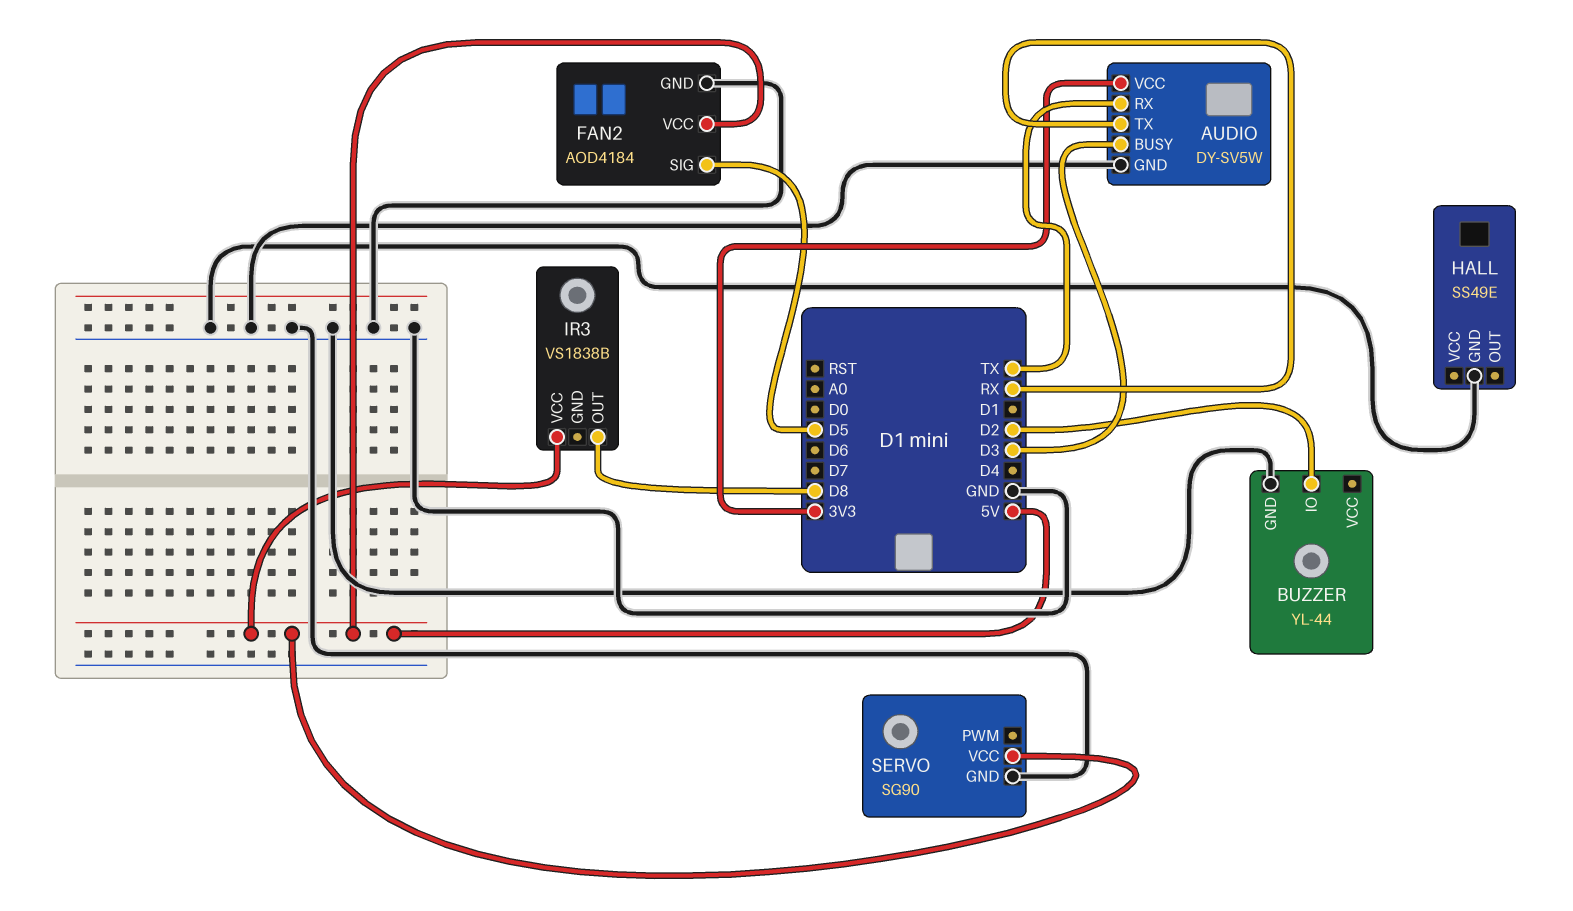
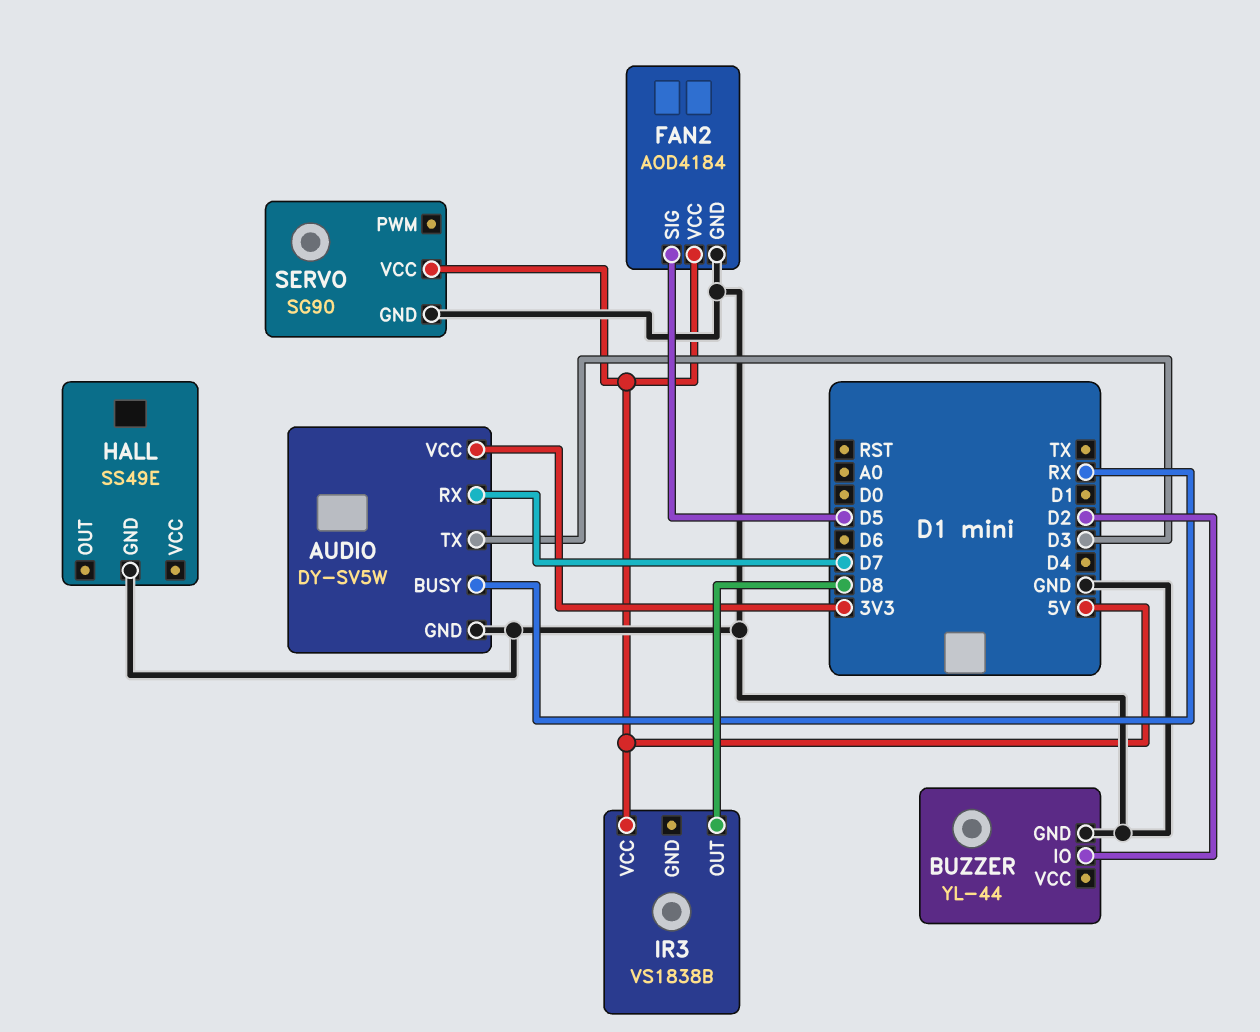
AUDIO pin BUSY: D3 -> RX
AUDIO pin RX: TX -> D7
AUDIO pin TX: RX -> D3

